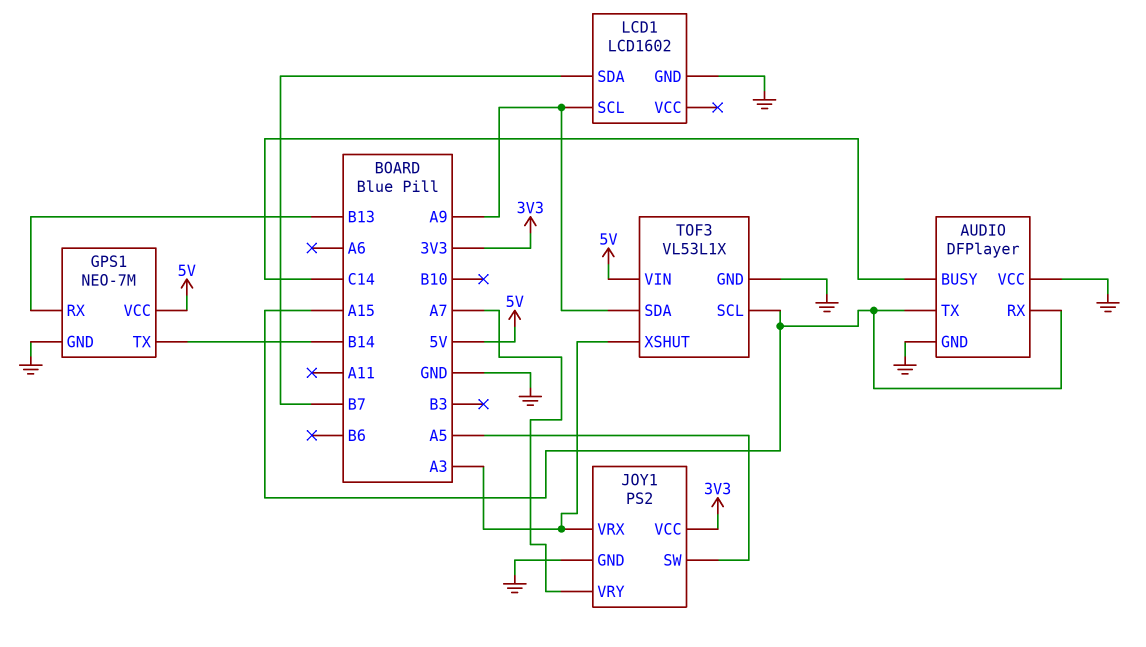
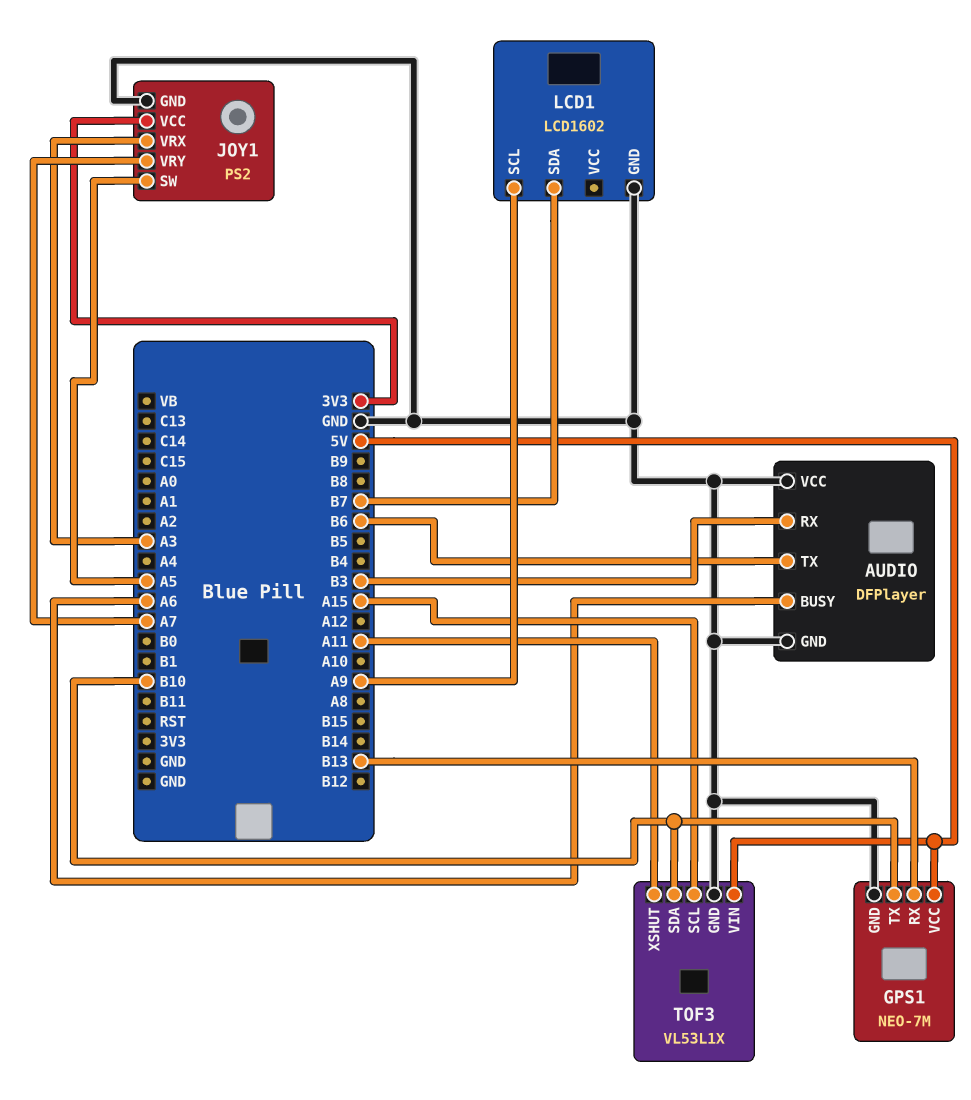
AUDIO pin BUSY: C14 -> A6
AUDIO pin RX: A15 -> B3
AUDIO pin TX: A15 -> B6
GPS1 pin TX: B14 -> B10
TOF3 pin SDA: A9 -> B10
TOF3 pin XSHUT: A3 -> A11

